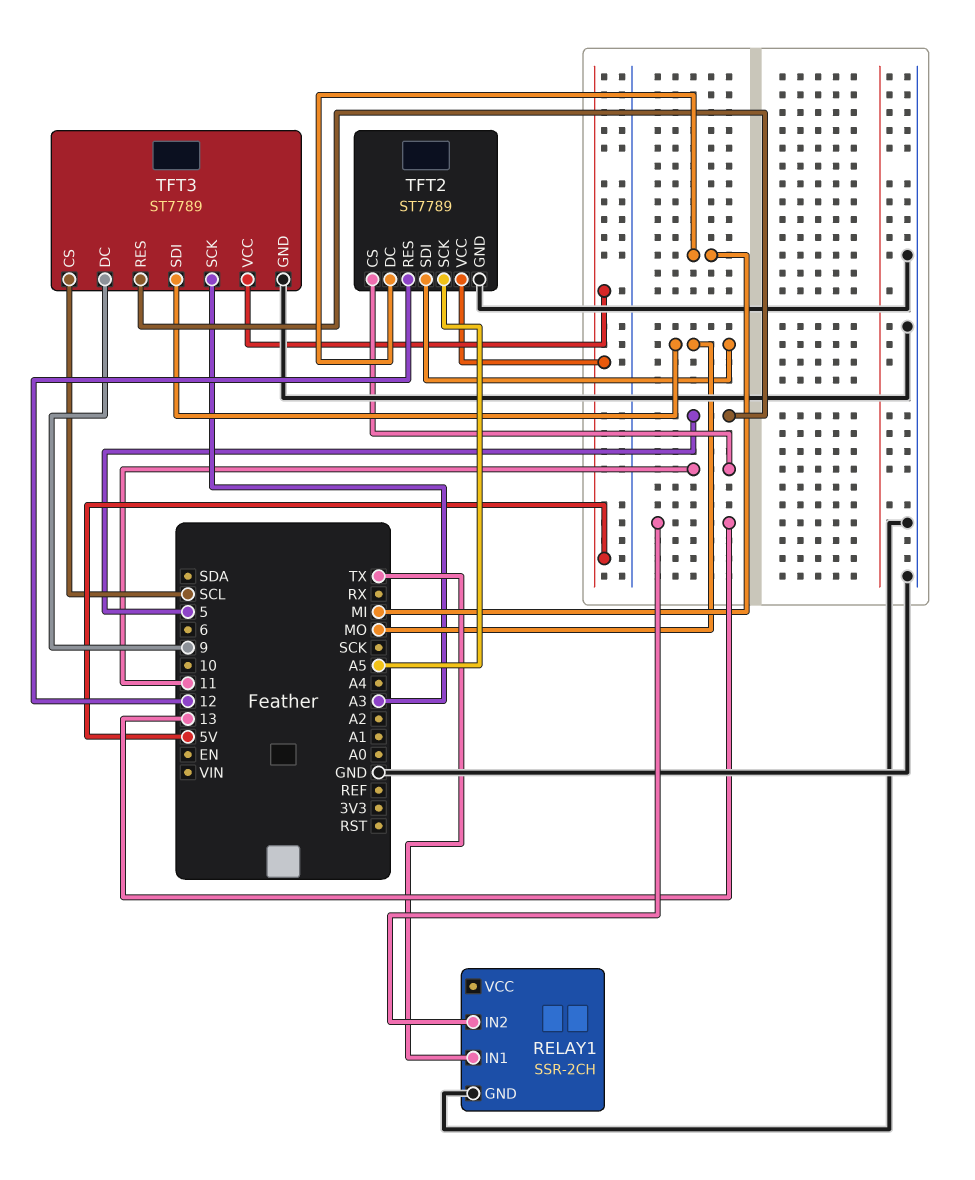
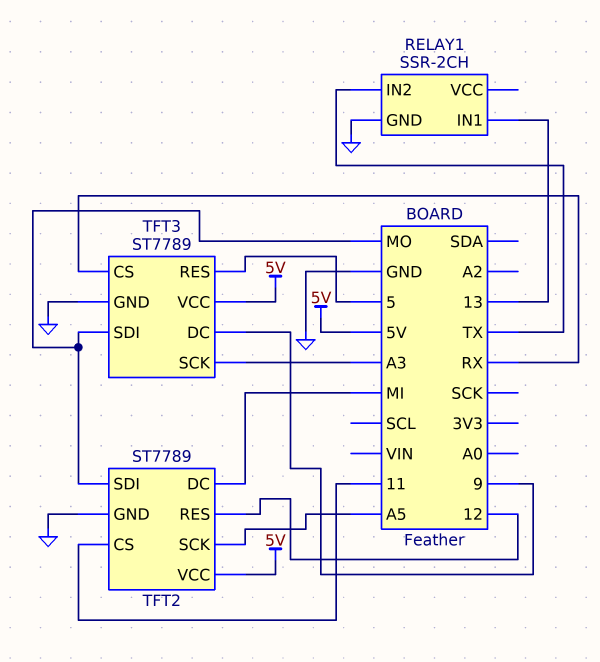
RELAY1 pin IN1: TX -> 13
RELAY1 pin IN2: 13 -> TX
TFT3 pin CS: SCL -> RX

